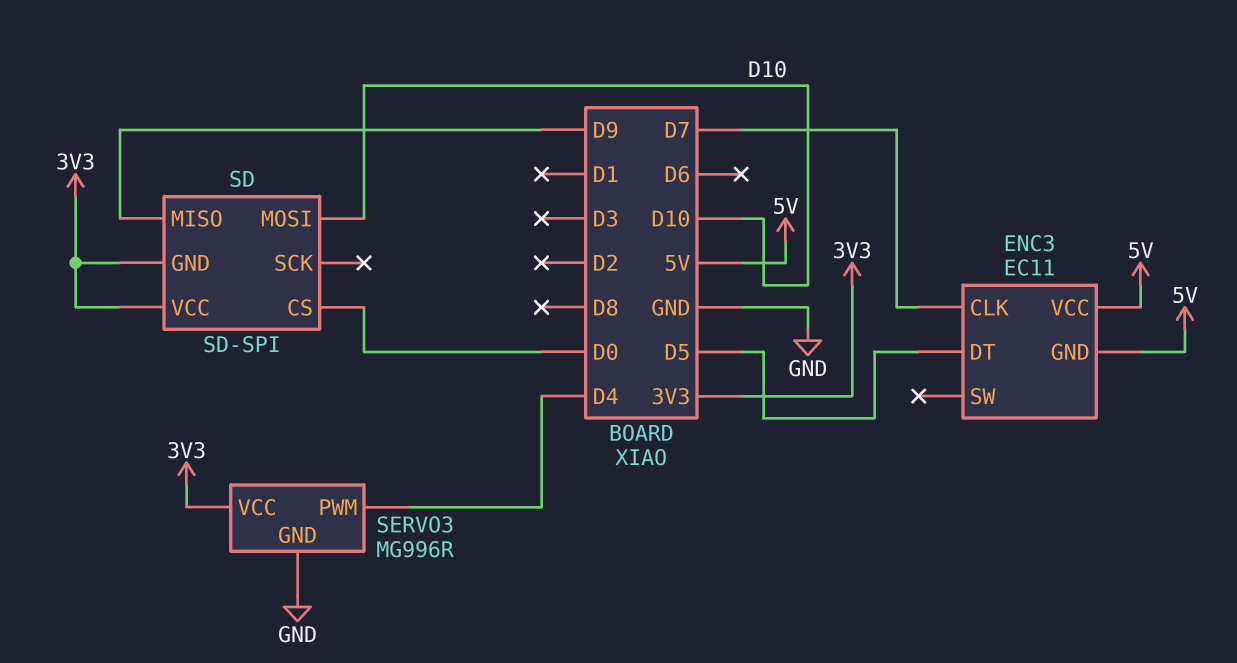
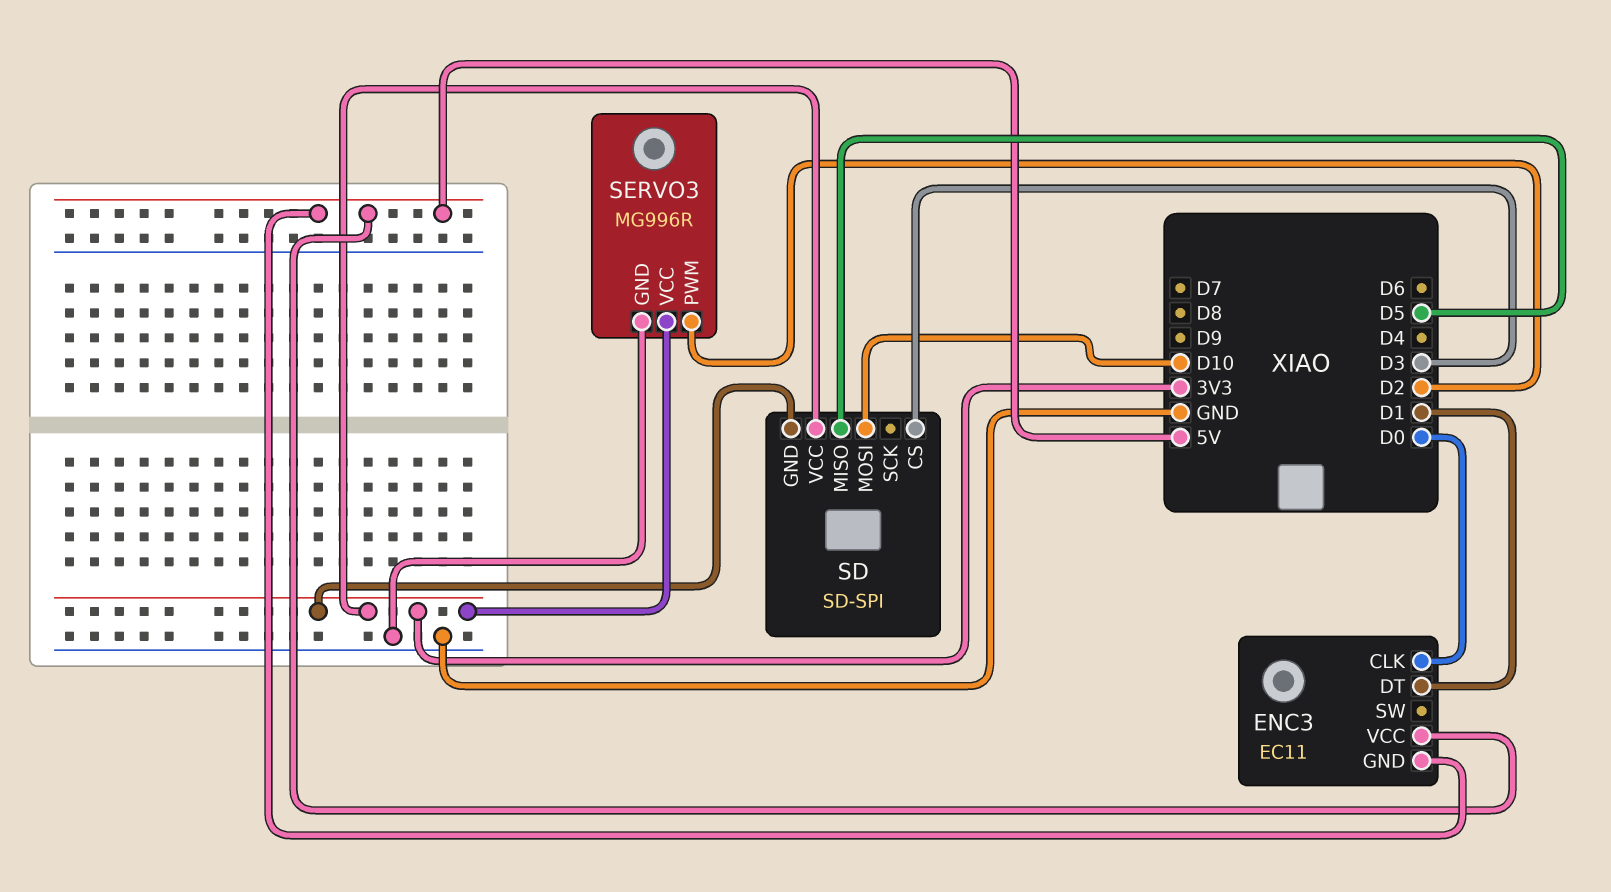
ENC3 pin CLK: D7 -> D0
ENC3 pin DT: D5 -> D1
SD pin CS: D0 -> D3
SD pin MISO: D9 -> D5
SERVO3 pin PWM: D4 -> D2

